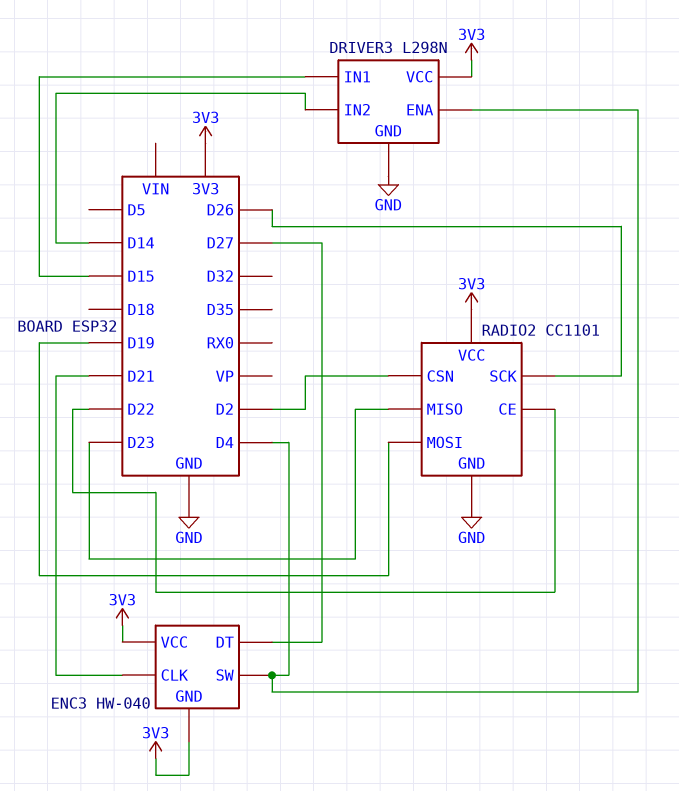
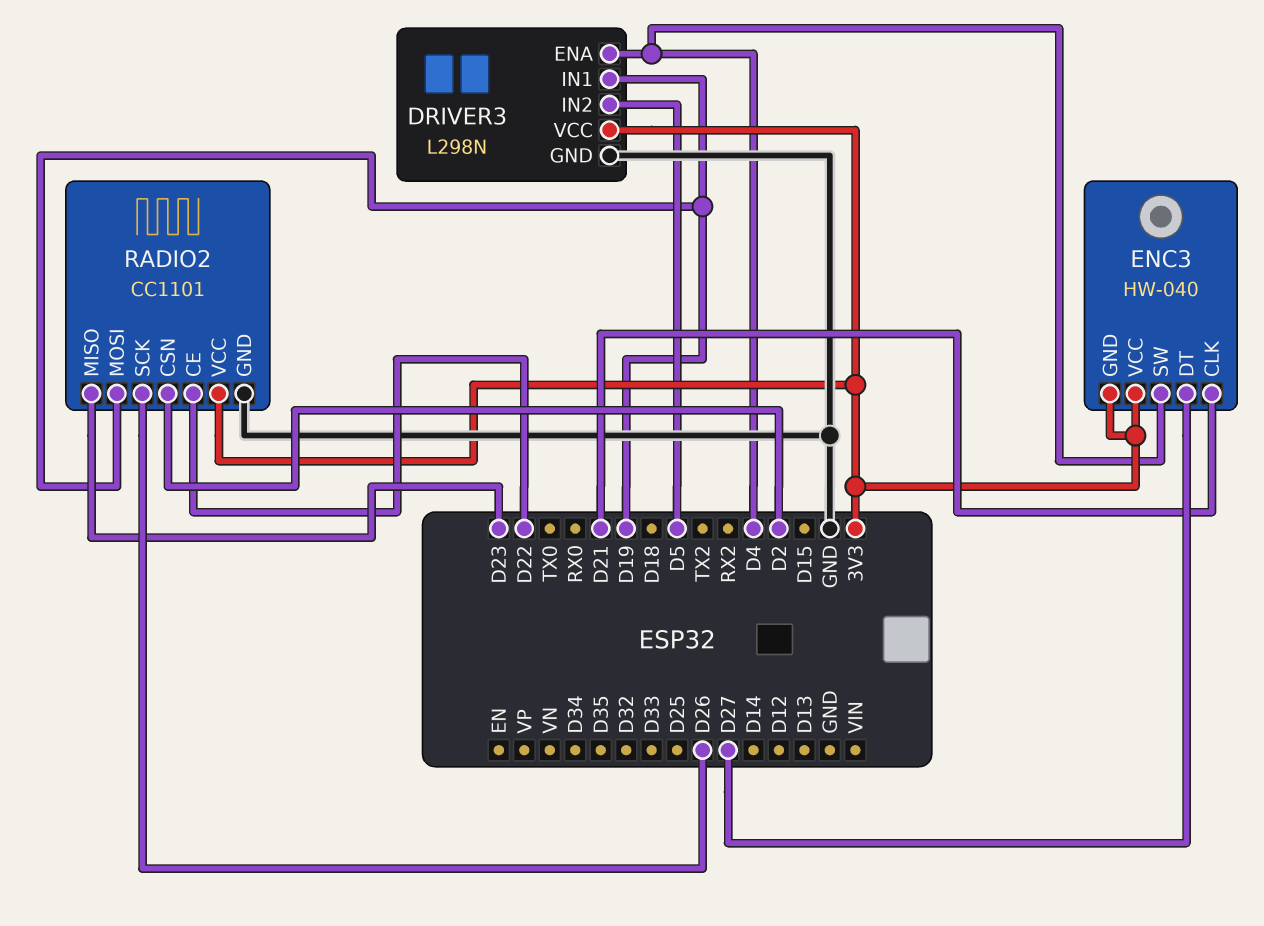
DRIVER3 pin IN1: D15 -> D19
DRIVER3 pin IN2: D14 -> D5

